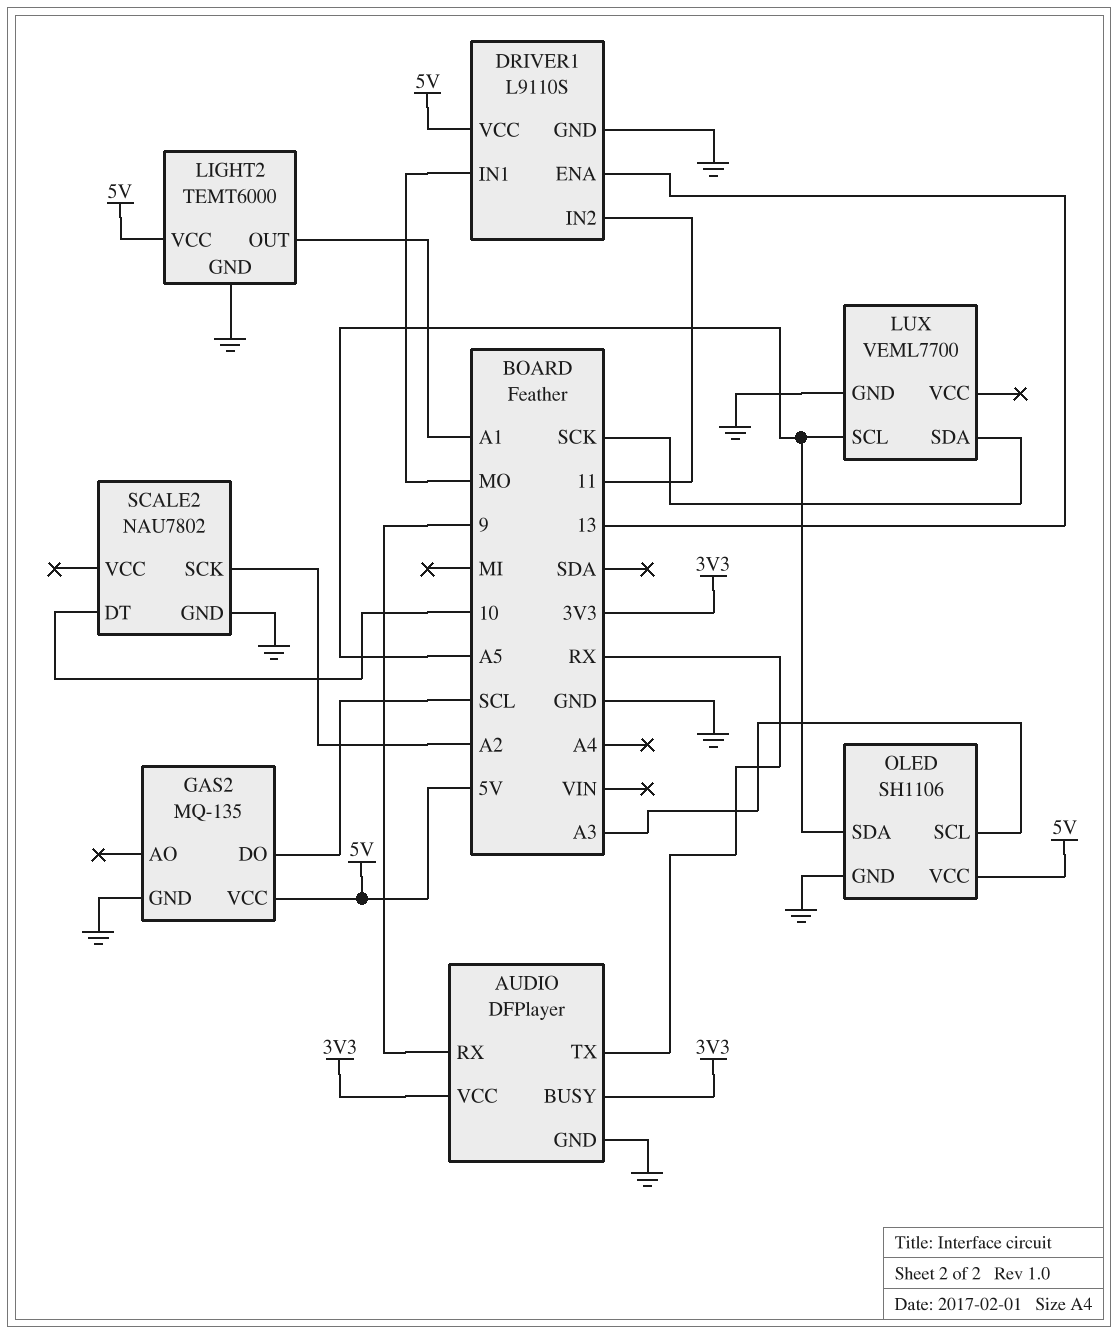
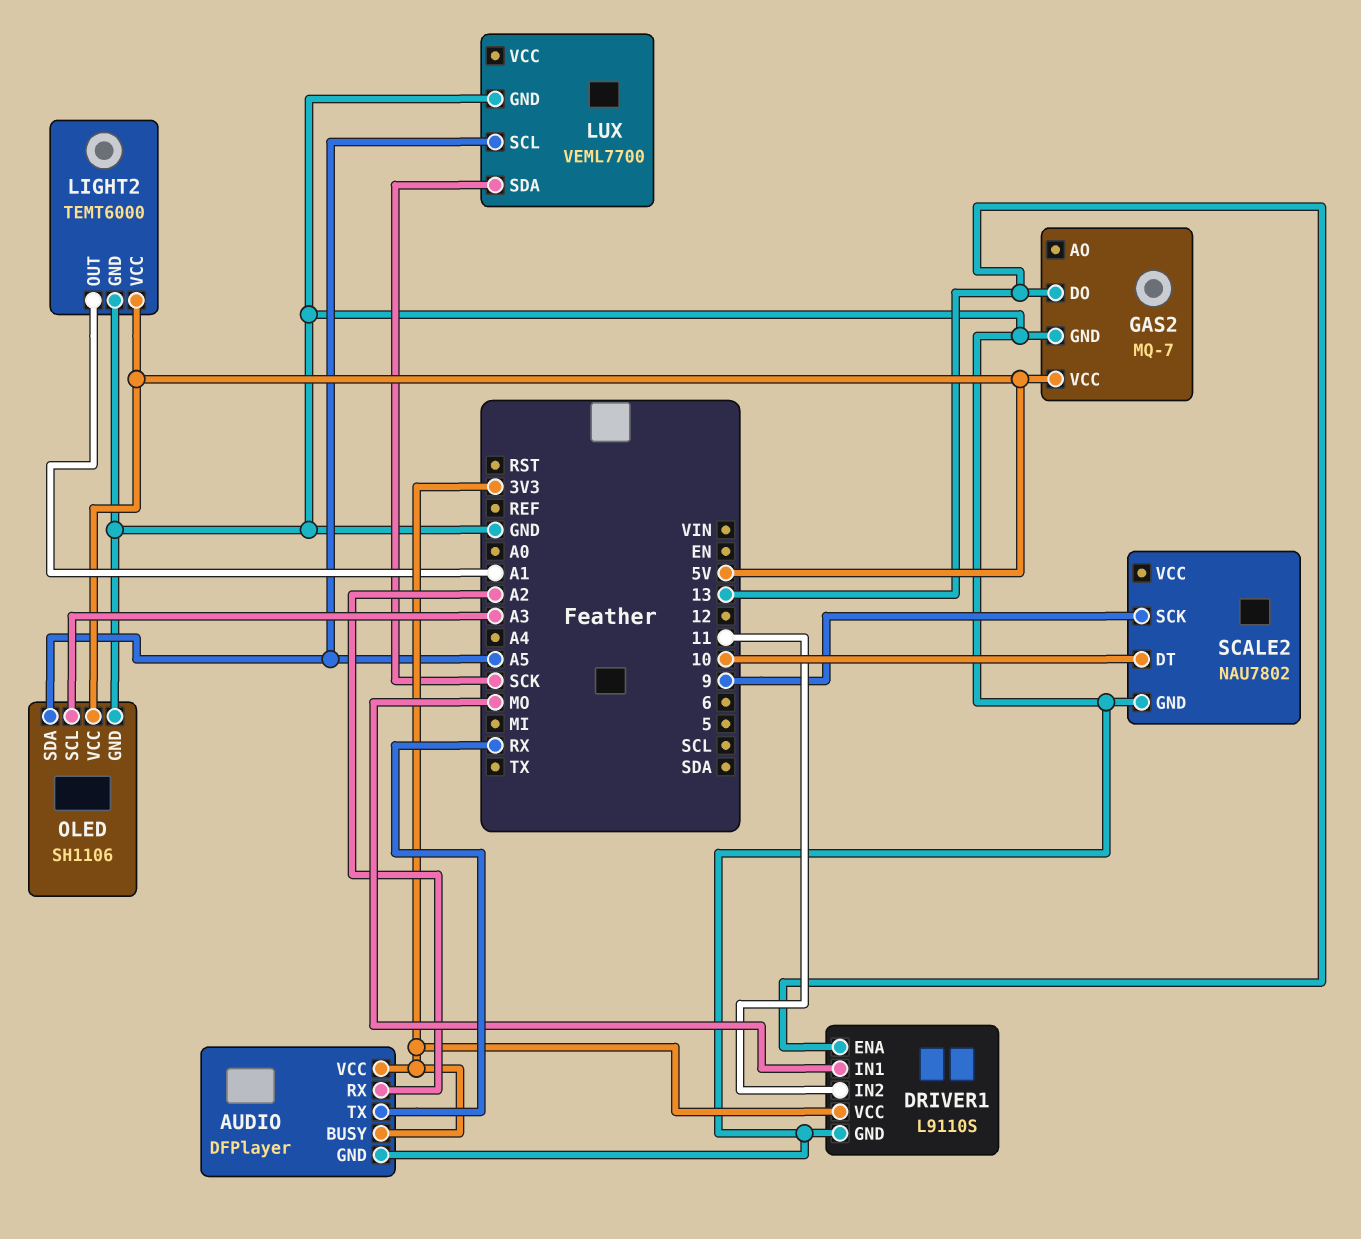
AUDIO pin RX: 9 -> A2
DRIVER1 pin VCC: 5V -> 3V3
GAS2: MQ-135 -> MQ-7
GAS2 pin DO: SCL -> 13
SCALE2 pin SCK: A2 -> 9

